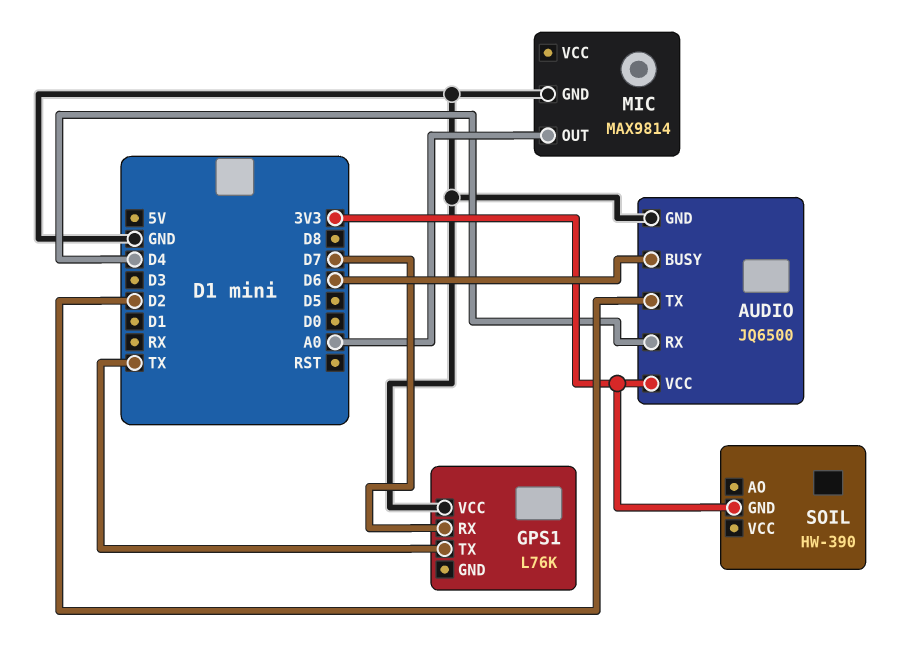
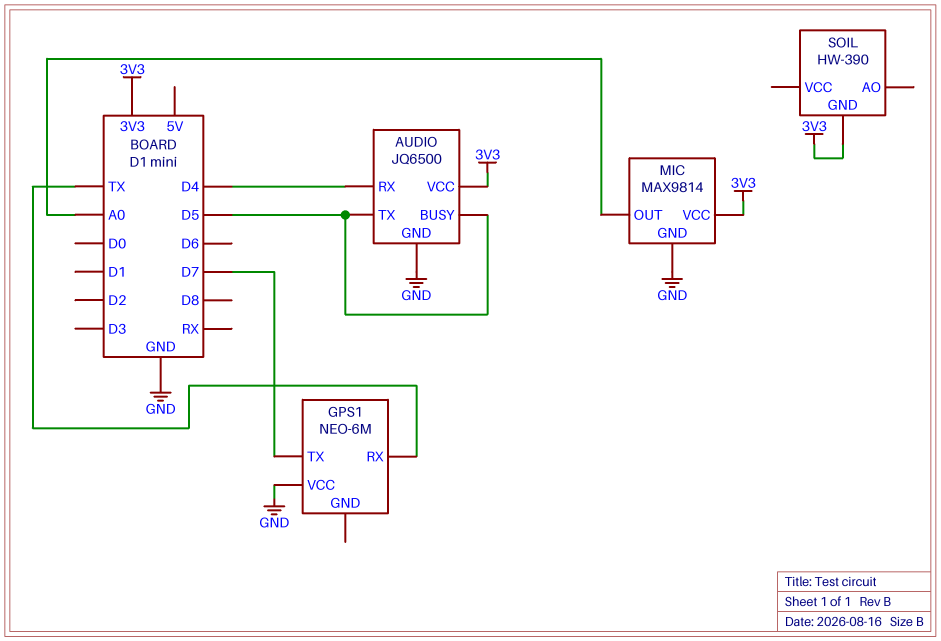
AUDIO pin BUSY: D6 -> D5
AUDIO pin TX: D2 -> D5
GPS1: L76K -> NEO-6M
GPS1 pin RX: D7 -> TX
GPS1 pin TX: TX -> D7
MIC pin VCC: none -> 3V3

